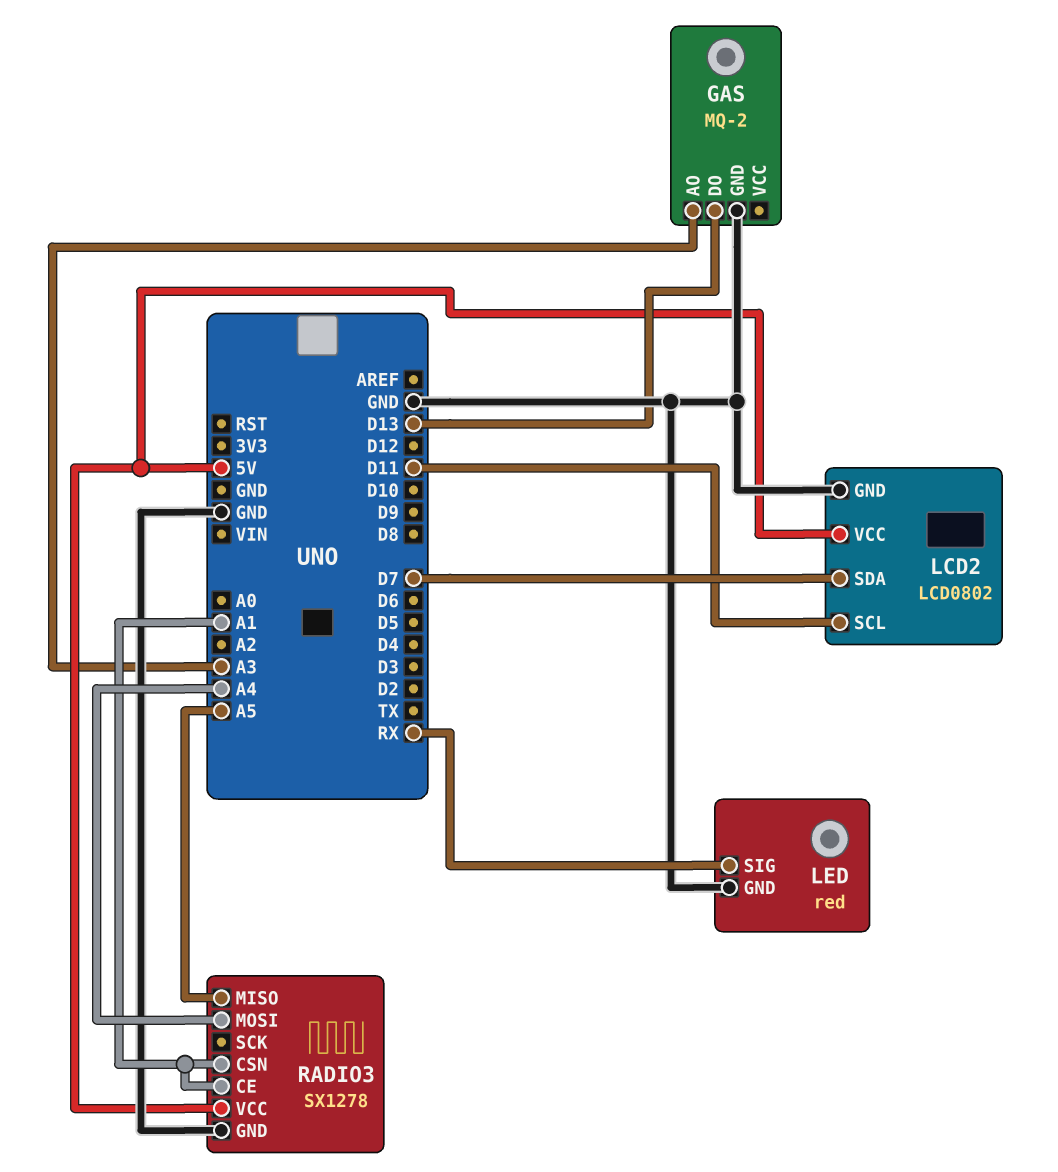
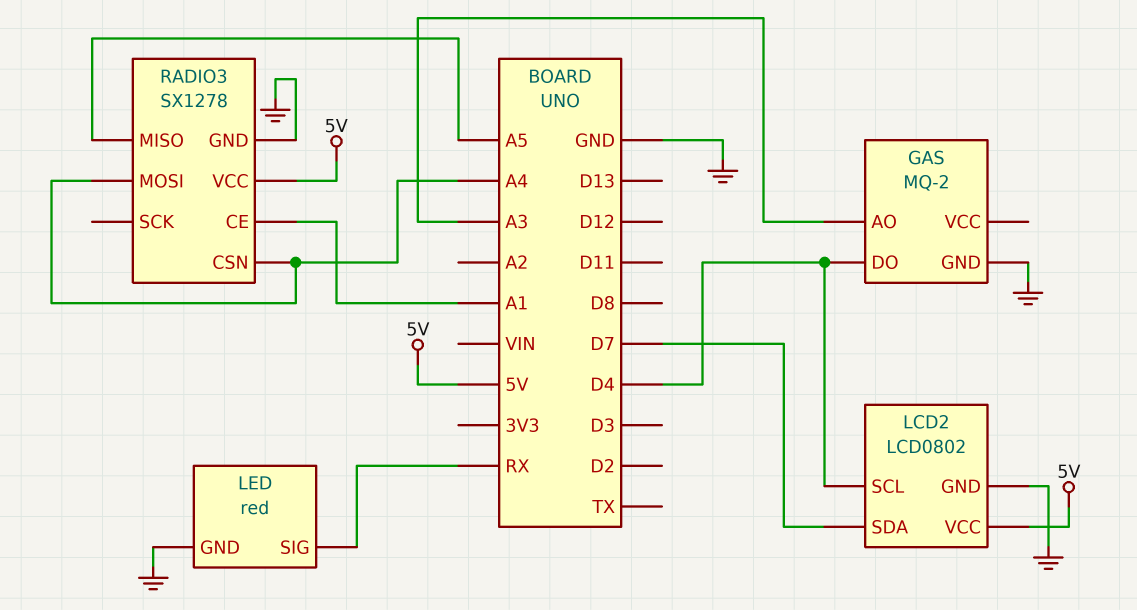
GAS pin DO: D13 -> D4
LCD2 pin SCL: D11 -> D4
RADIO3 pin CSN: A1 -> A4

